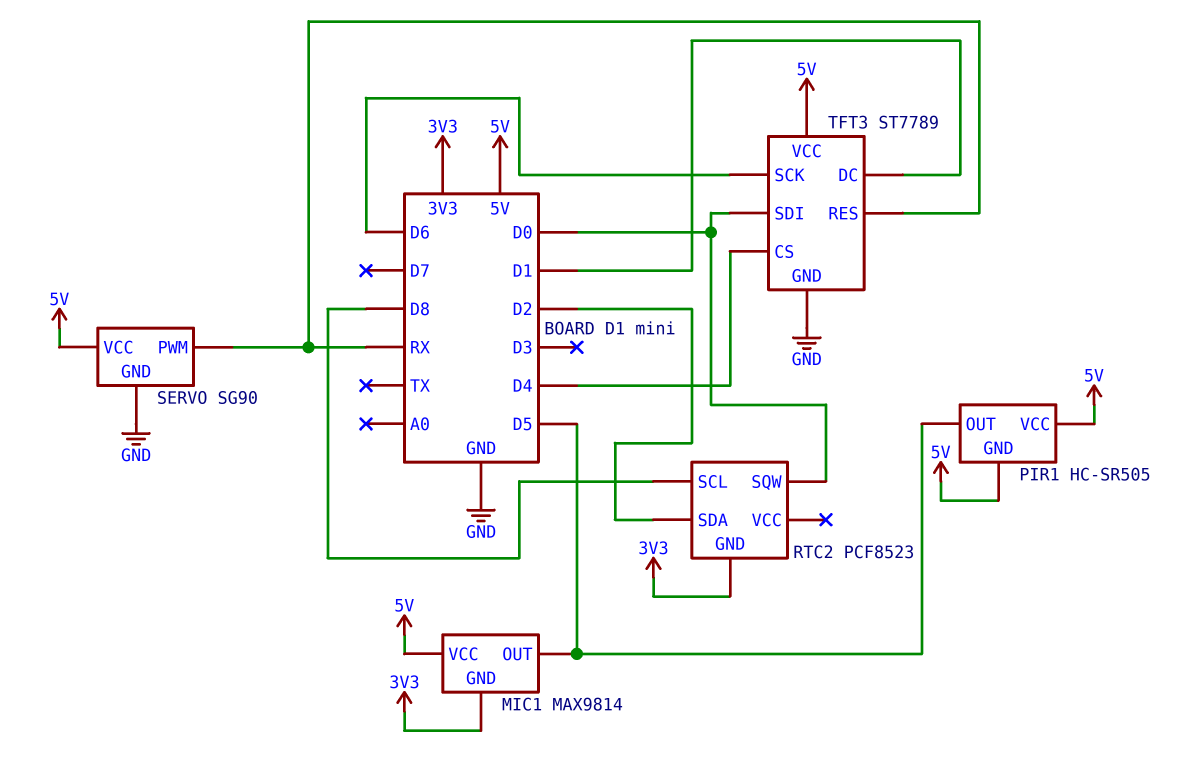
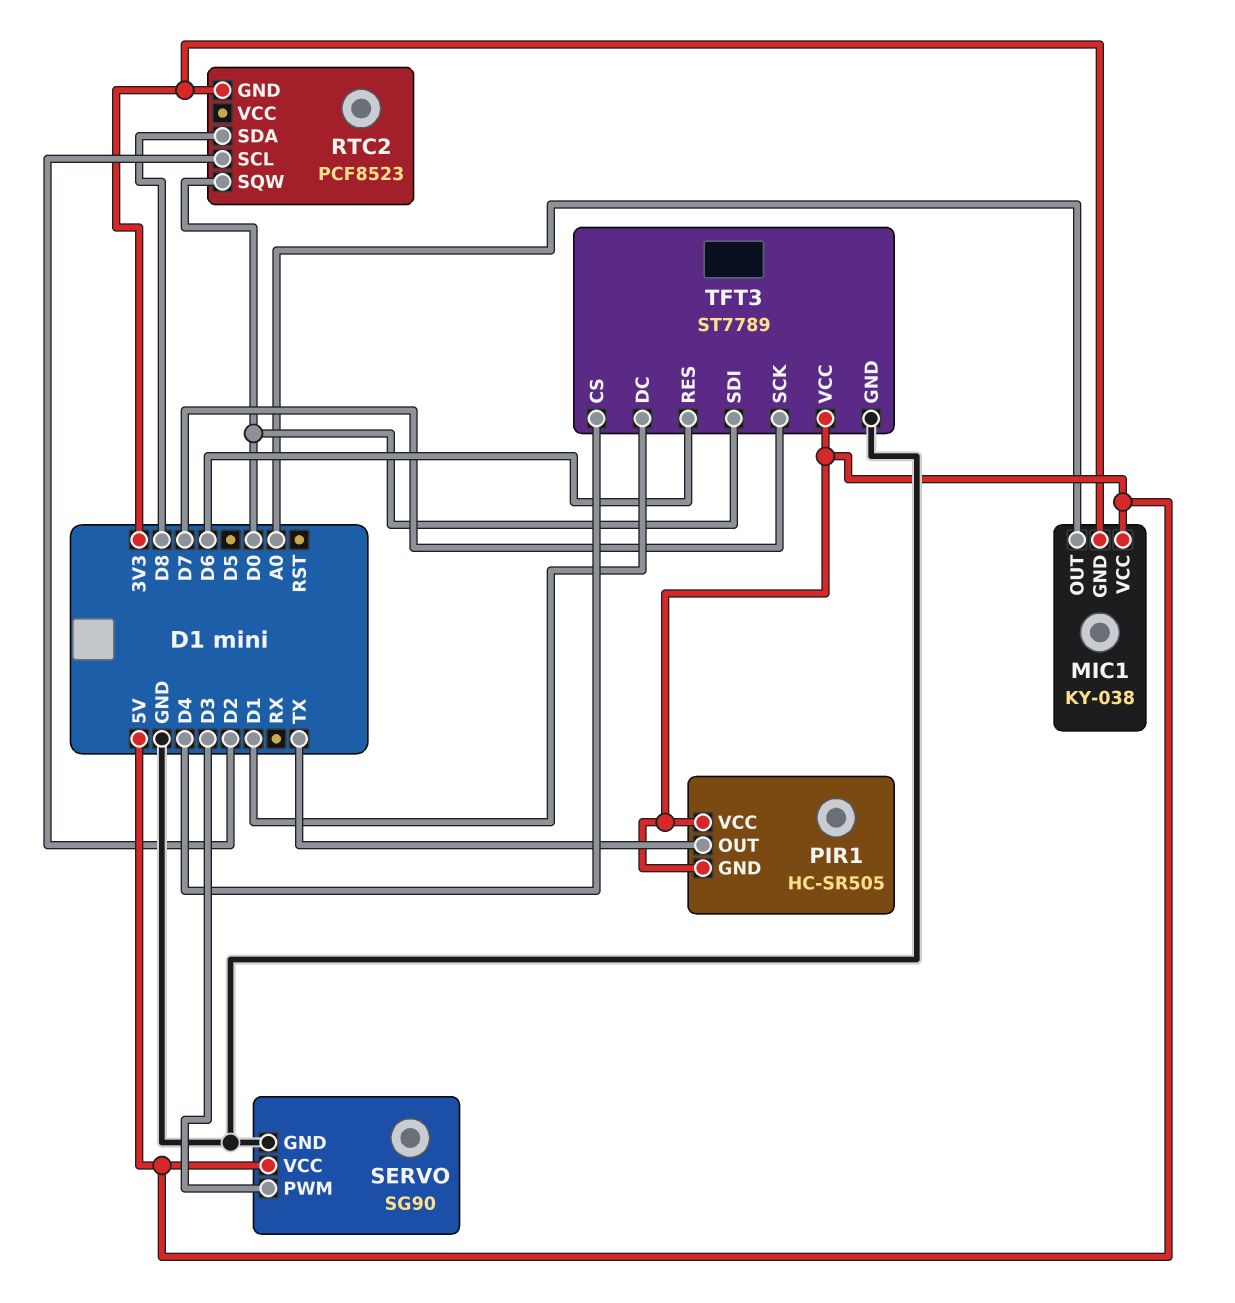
MIC1: MAX9814 -> KY-038
MIC1 pin OUT: D5 -> A0
PIR1 pin OUT: D5 -> TX
RTC2 pin SCL: D8 -> D2
RTC2 pin SDA: D2 -> D8
SERVO pin PWM: RX -> D3
TFT3 pin RES: RX -> D6
TFT3 pin SCK: D6 -> D7

